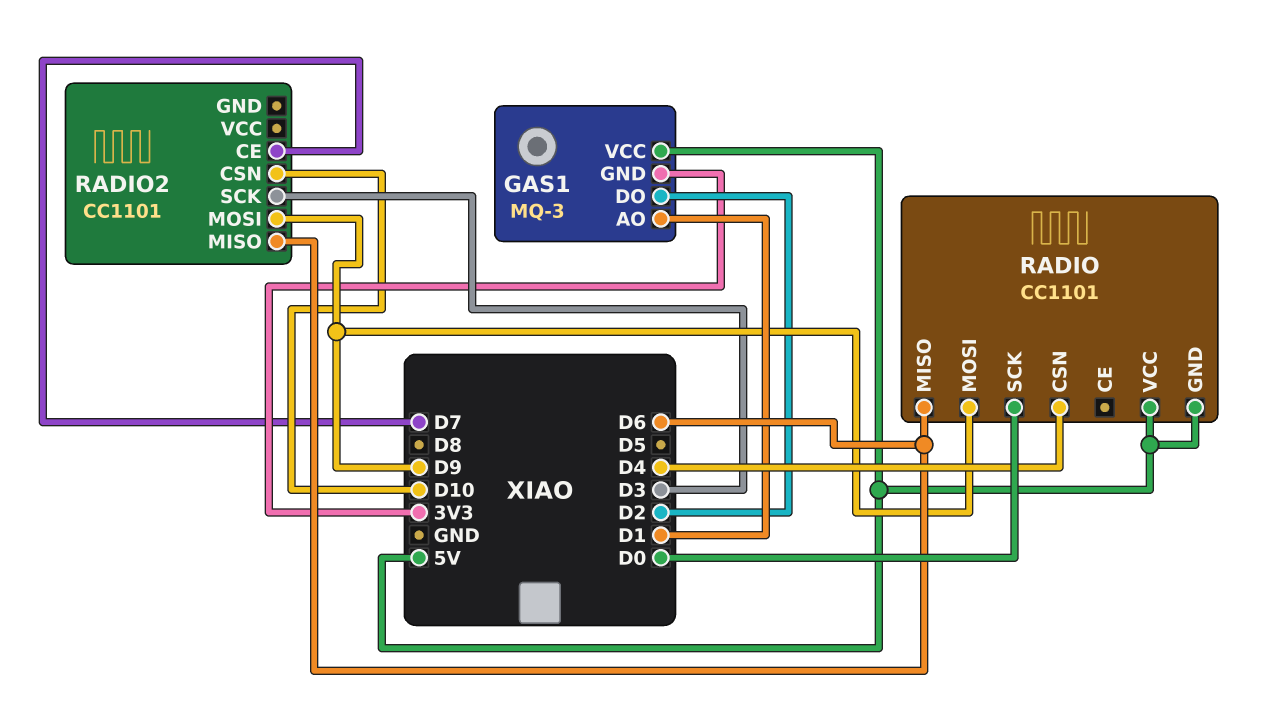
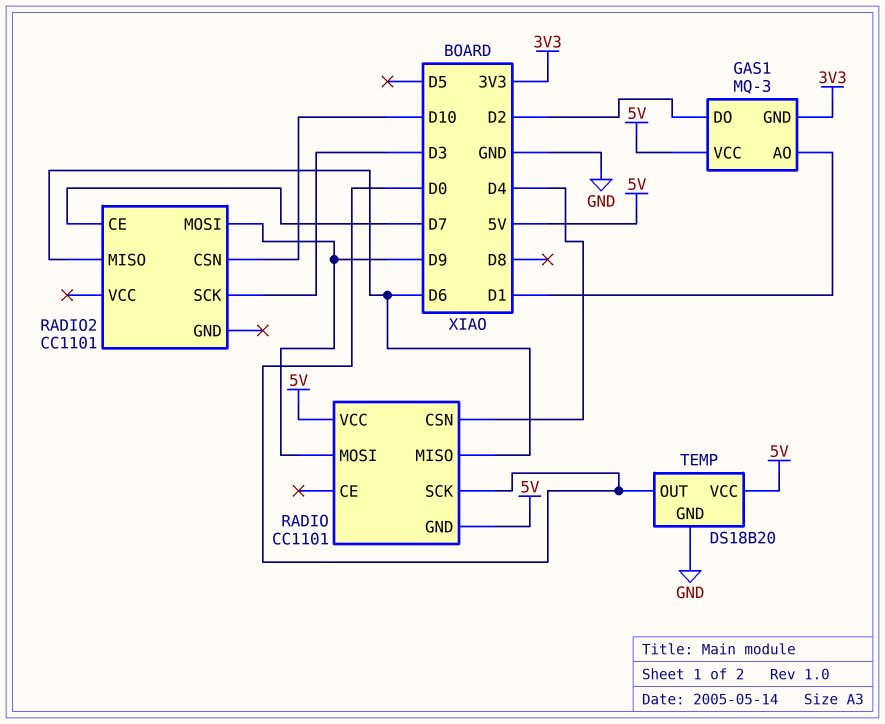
TEMP: none -> DS18B20
TEMP pin GND: none -> GND
TEMP pin OUT: none -> D0
TEMP pin VCC: none -> 5V

